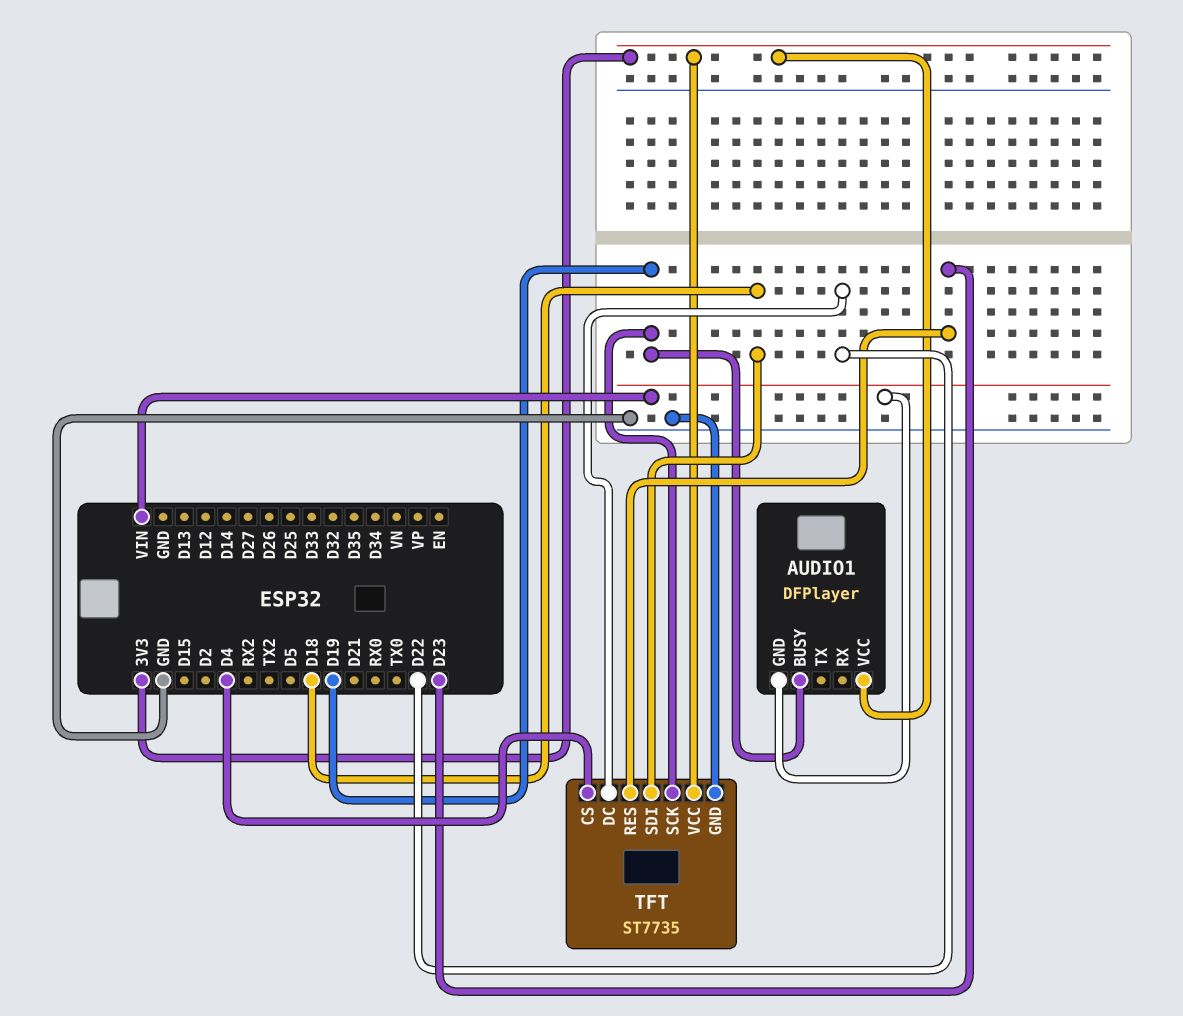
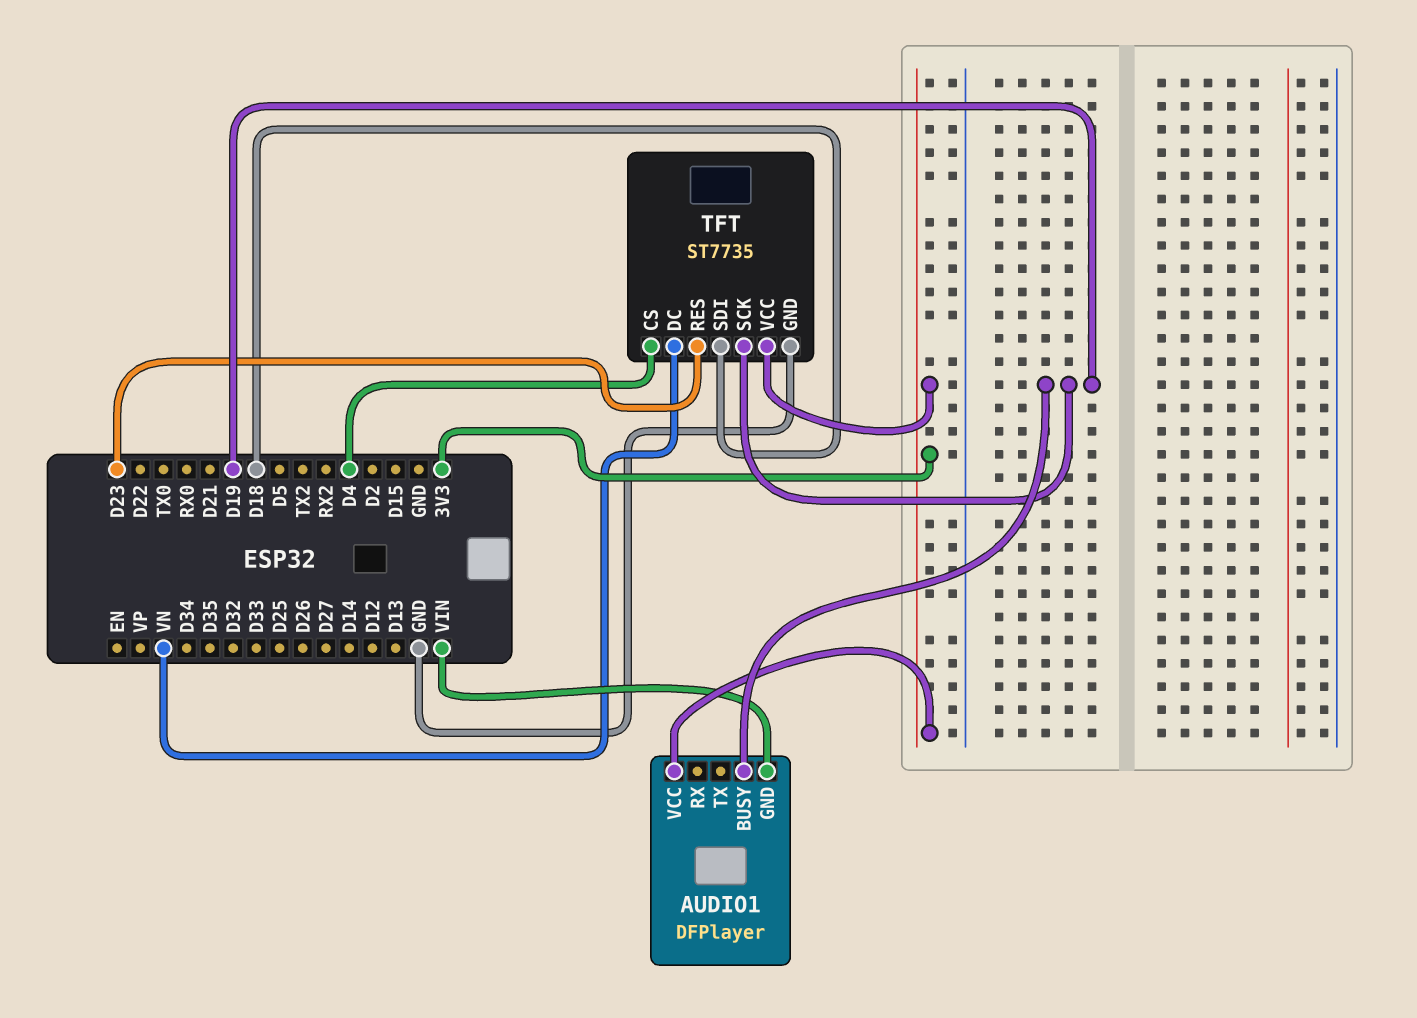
TFT pin DC: D22 -> VN

